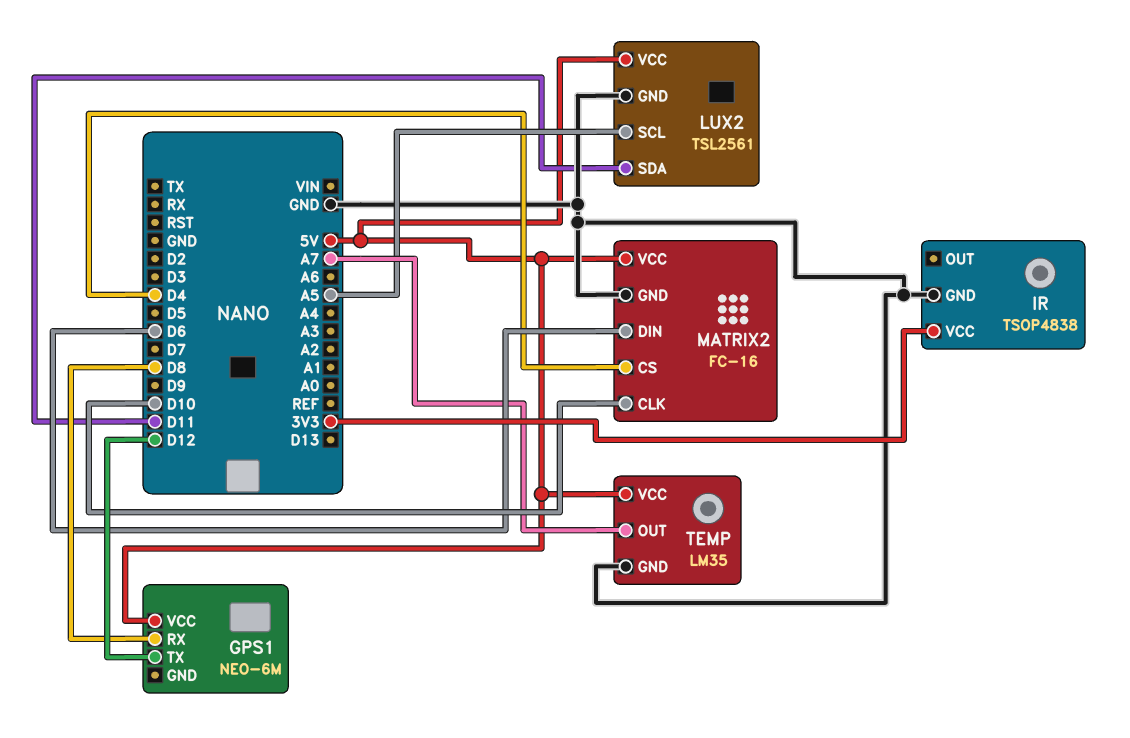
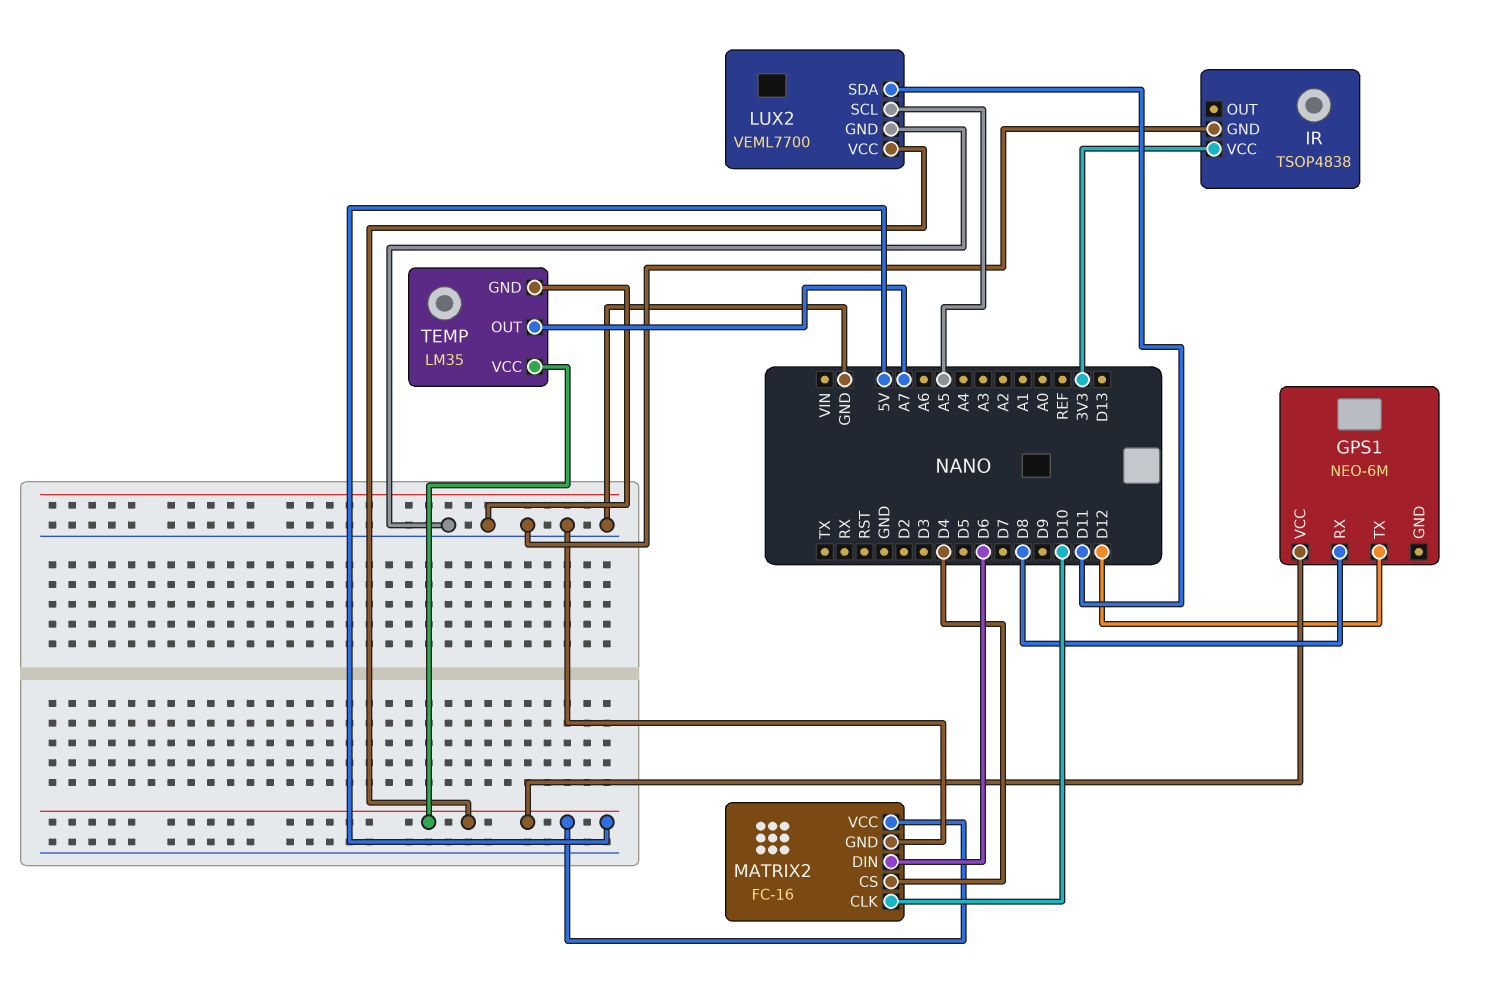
LUX2: TSL2561 -> VEML7700

